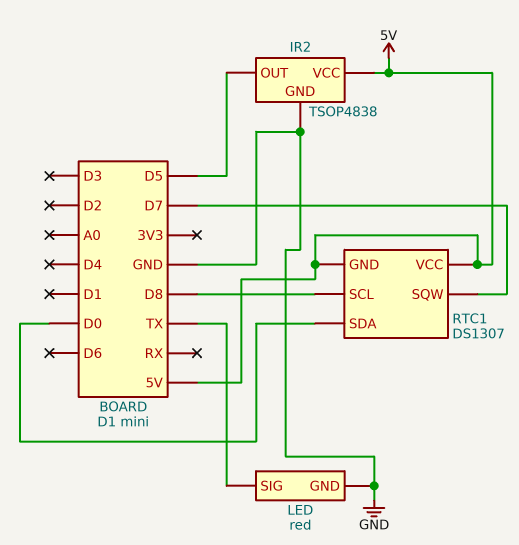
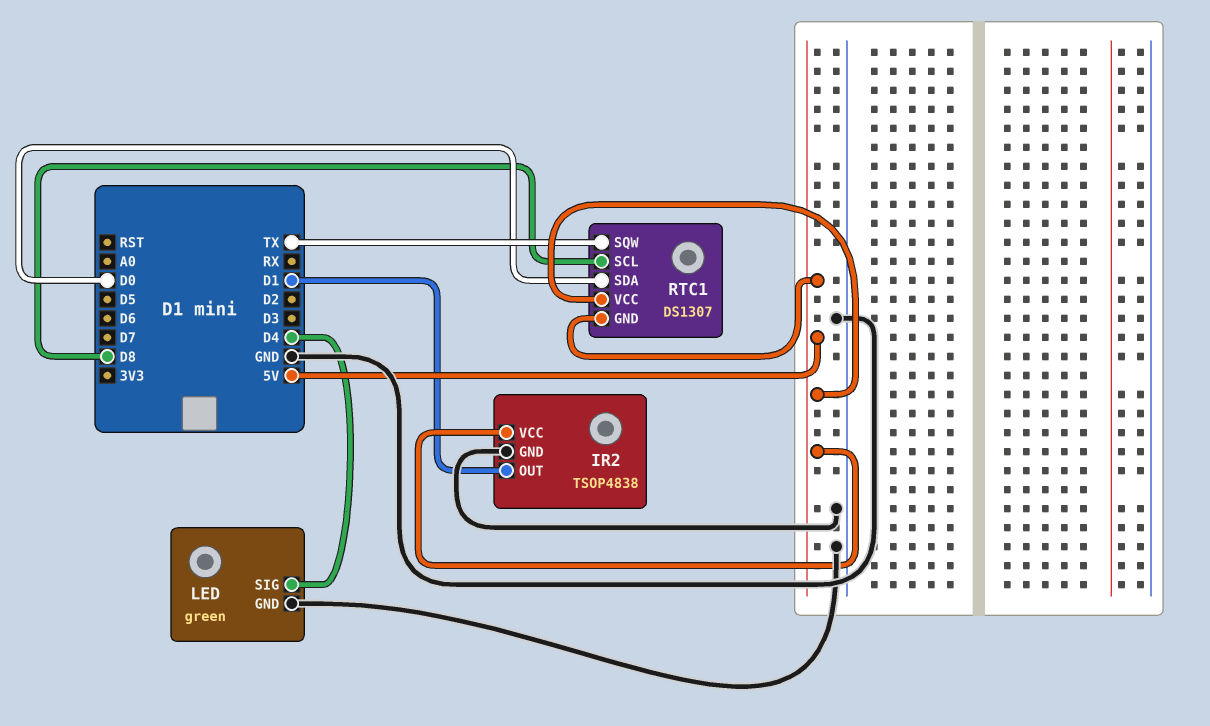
IR2 pin OUT: D5 -> D1
LED: red -> green
LED pin SIG: TX -> D4
RTC1 pin SQW: D7 -> TX

